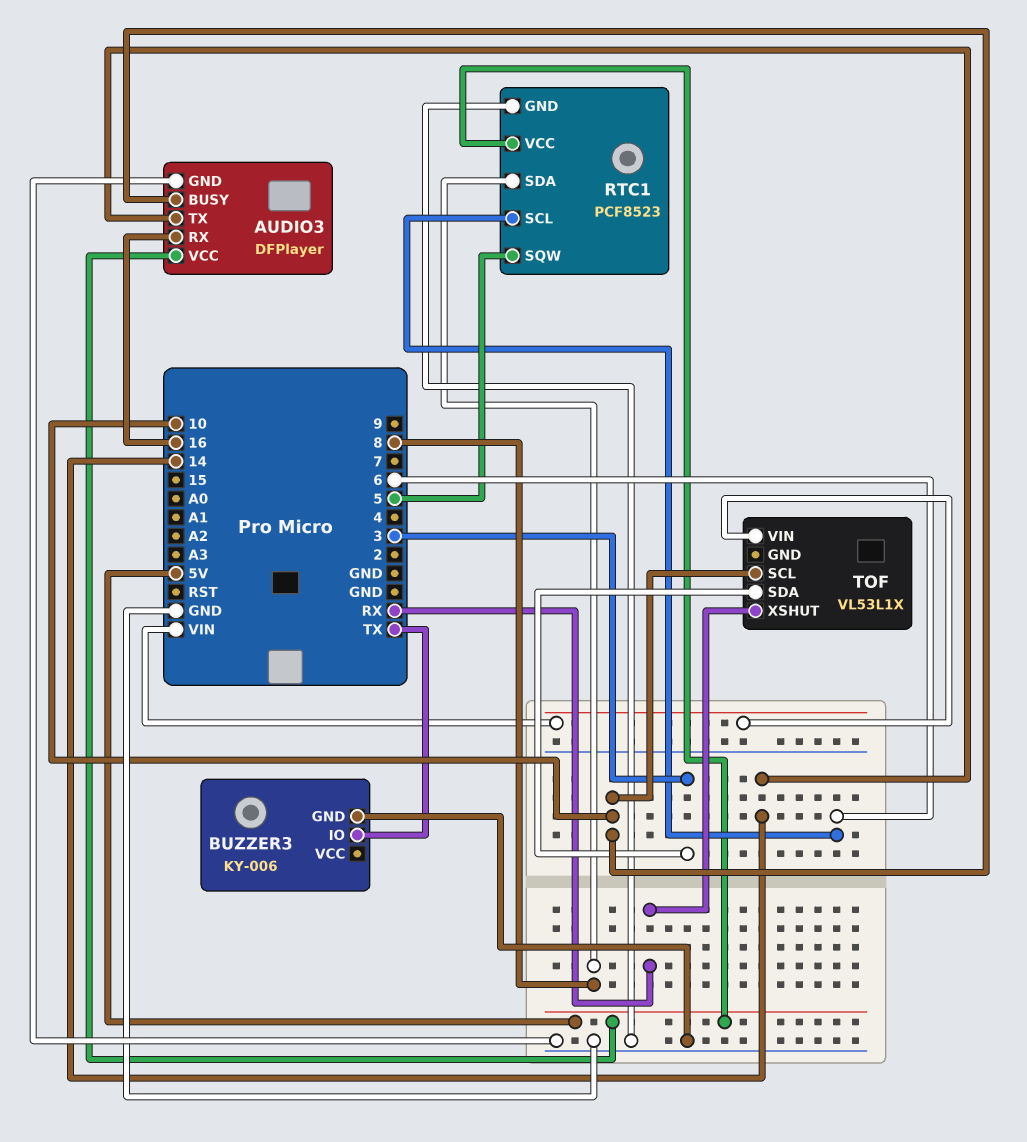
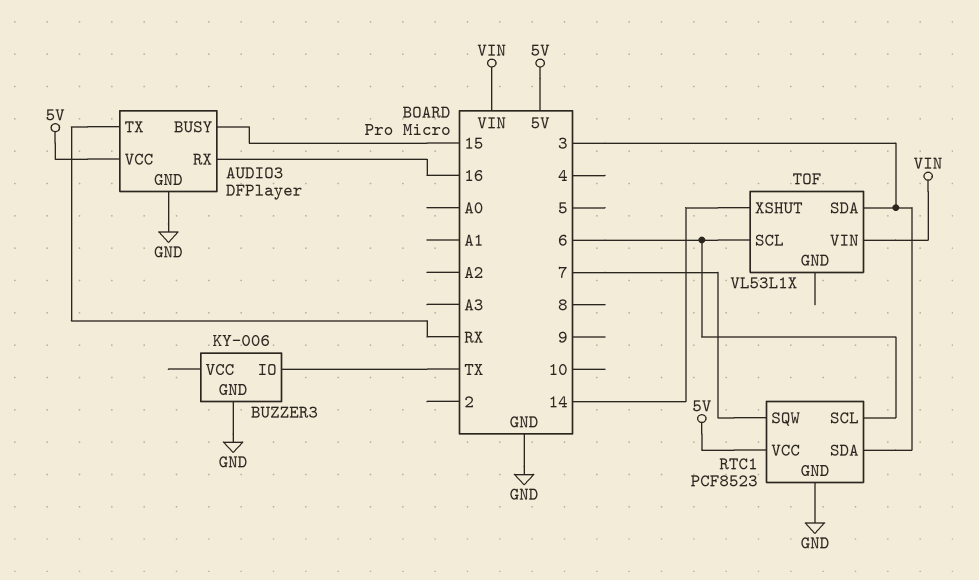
AUDIO3 pin BUSY: 10 -> 15
AUDIO3 pin TX: 14 -> RX
RTC1 pin SDA: 8 -> 3
RTC1 pin SQW: 5 -> 7
TOF pin SCL: 10 -> 6
TOF pin XSHUT: RX -> 14

